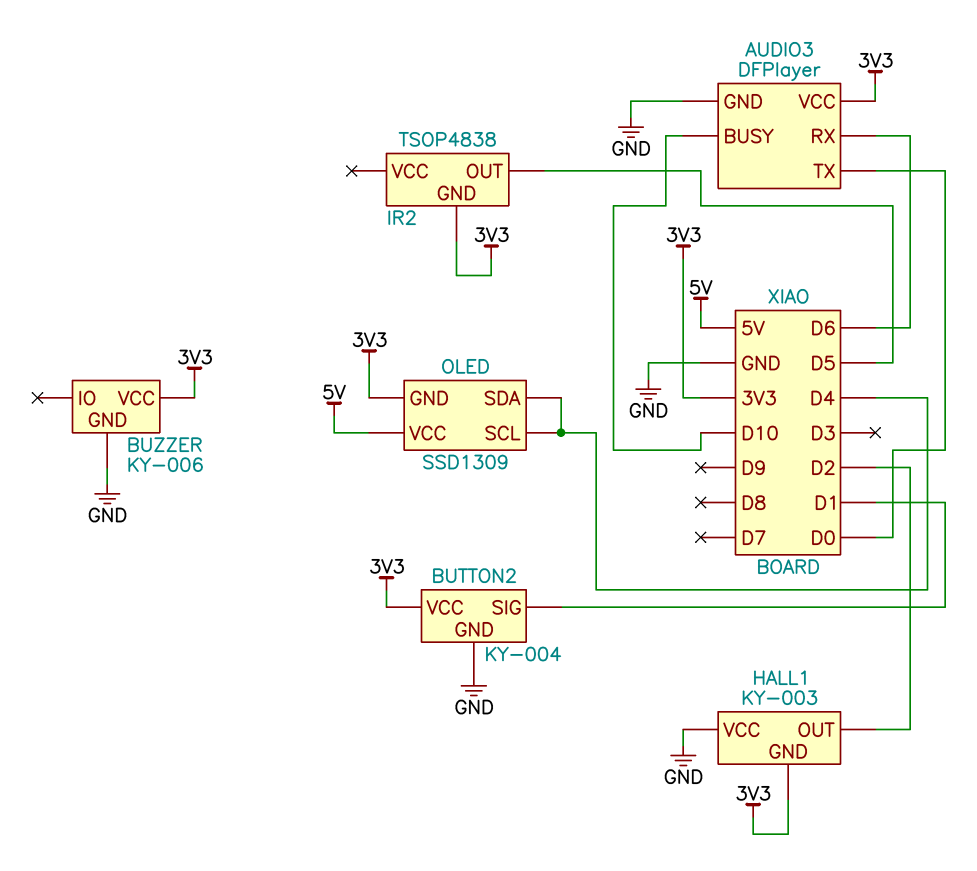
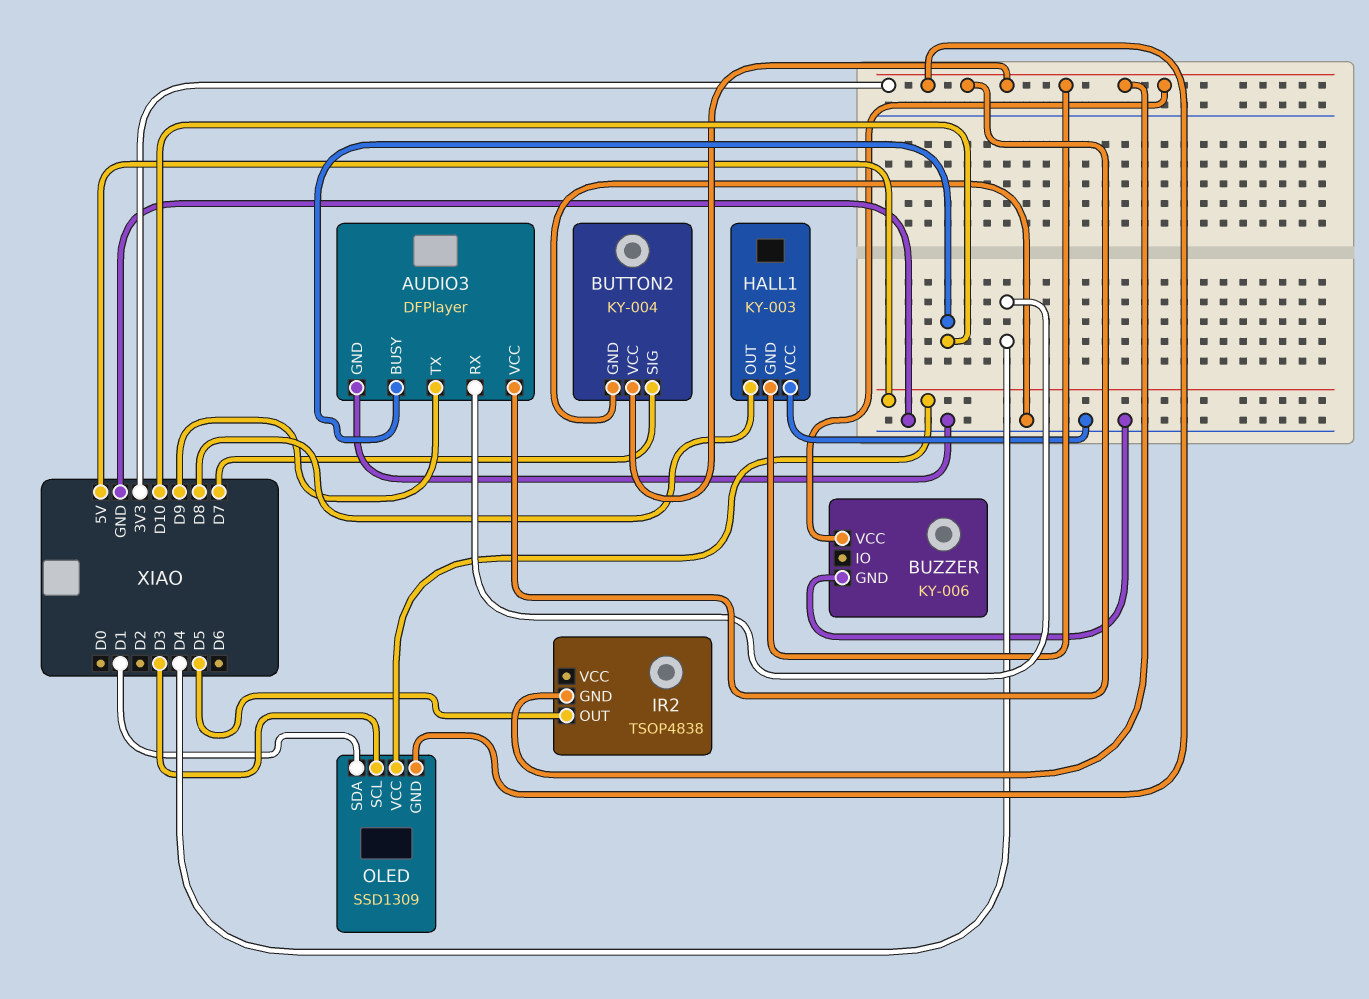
AUDIO3 pin RX: D6 -> D4
AUDIO3 pin TX: D0 -> D9
BUTTON2 pin SIG: D1 -> D7
HALL1 pin OUT: D2 -> D8
OLED pin SCL: D4 -> D3
OLED pin SDA: D4 -> D1

